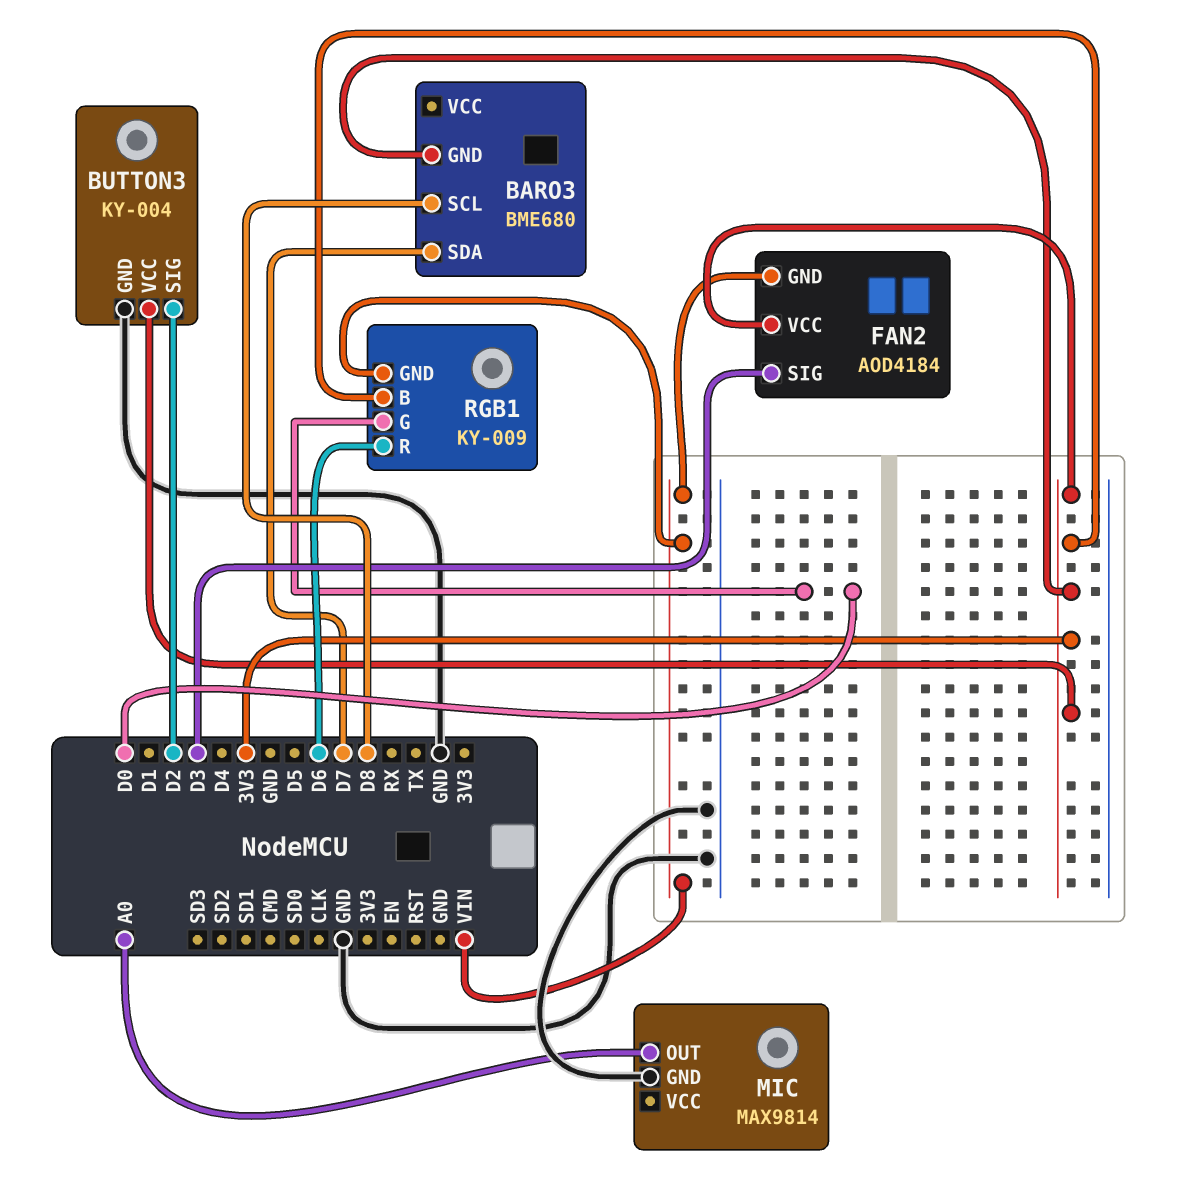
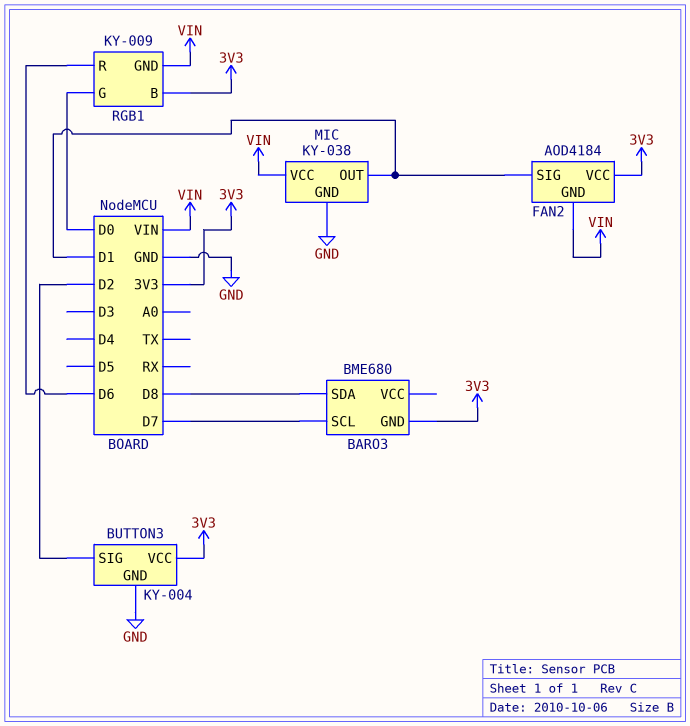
BARO3 pin SCL: D8 -> D7
BARO3 pin SDA: D7 -> D8
FAN2 pin SIG: D3 -> D1
MIC: MAX9814 -> KY-038
MIC pin OUT: A0 -> D1
MIC pin VCC: none -> VIN

